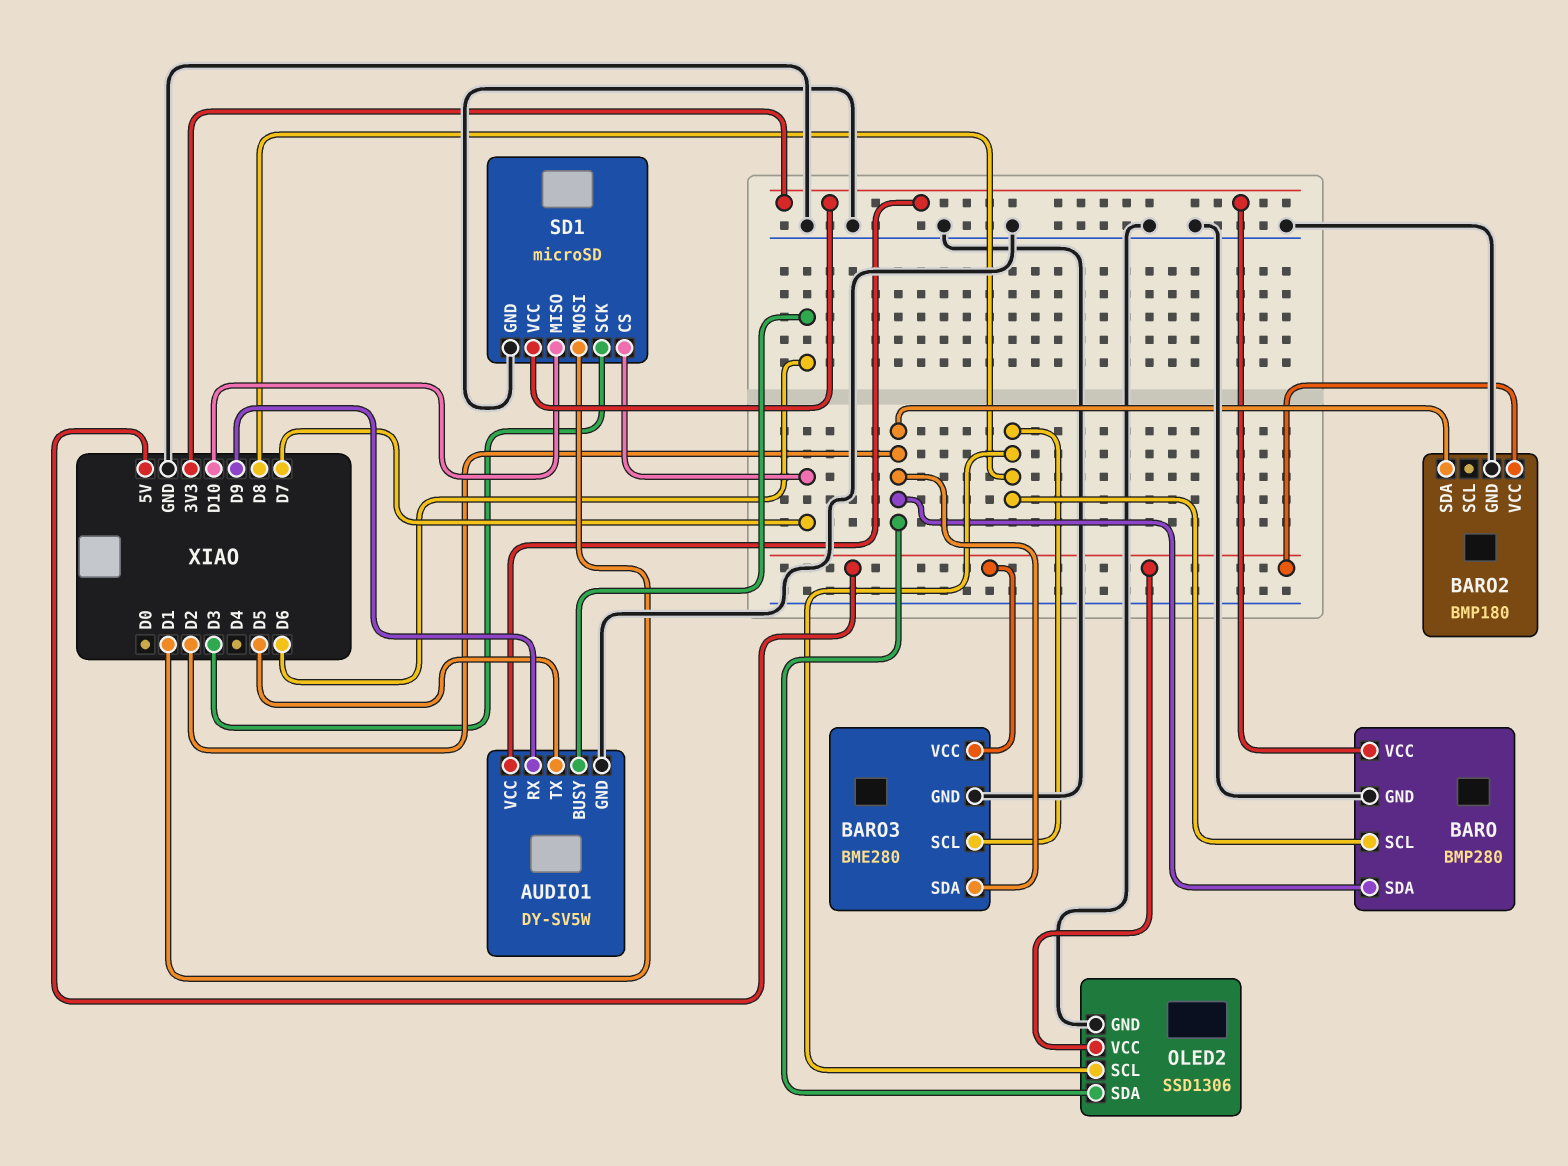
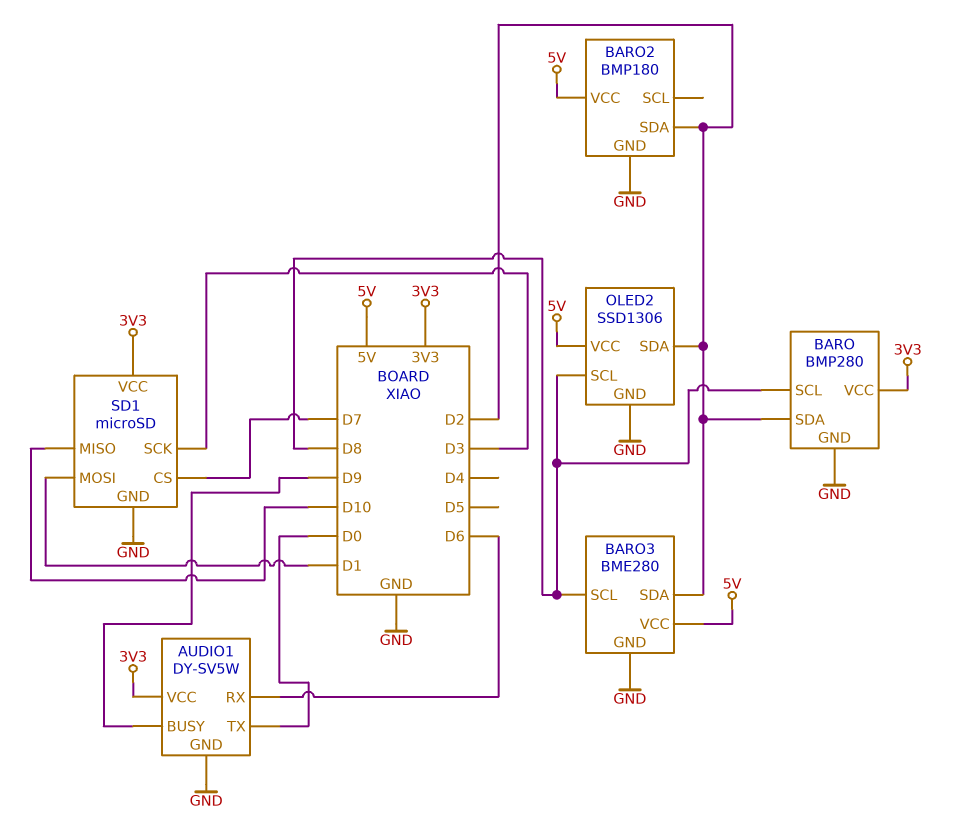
AUDIO1 pin BUSY: D6 -> D9
AUDIO1 pin RX: D9 -> D6
AUDIO1 pin TX: D5 -> D0

